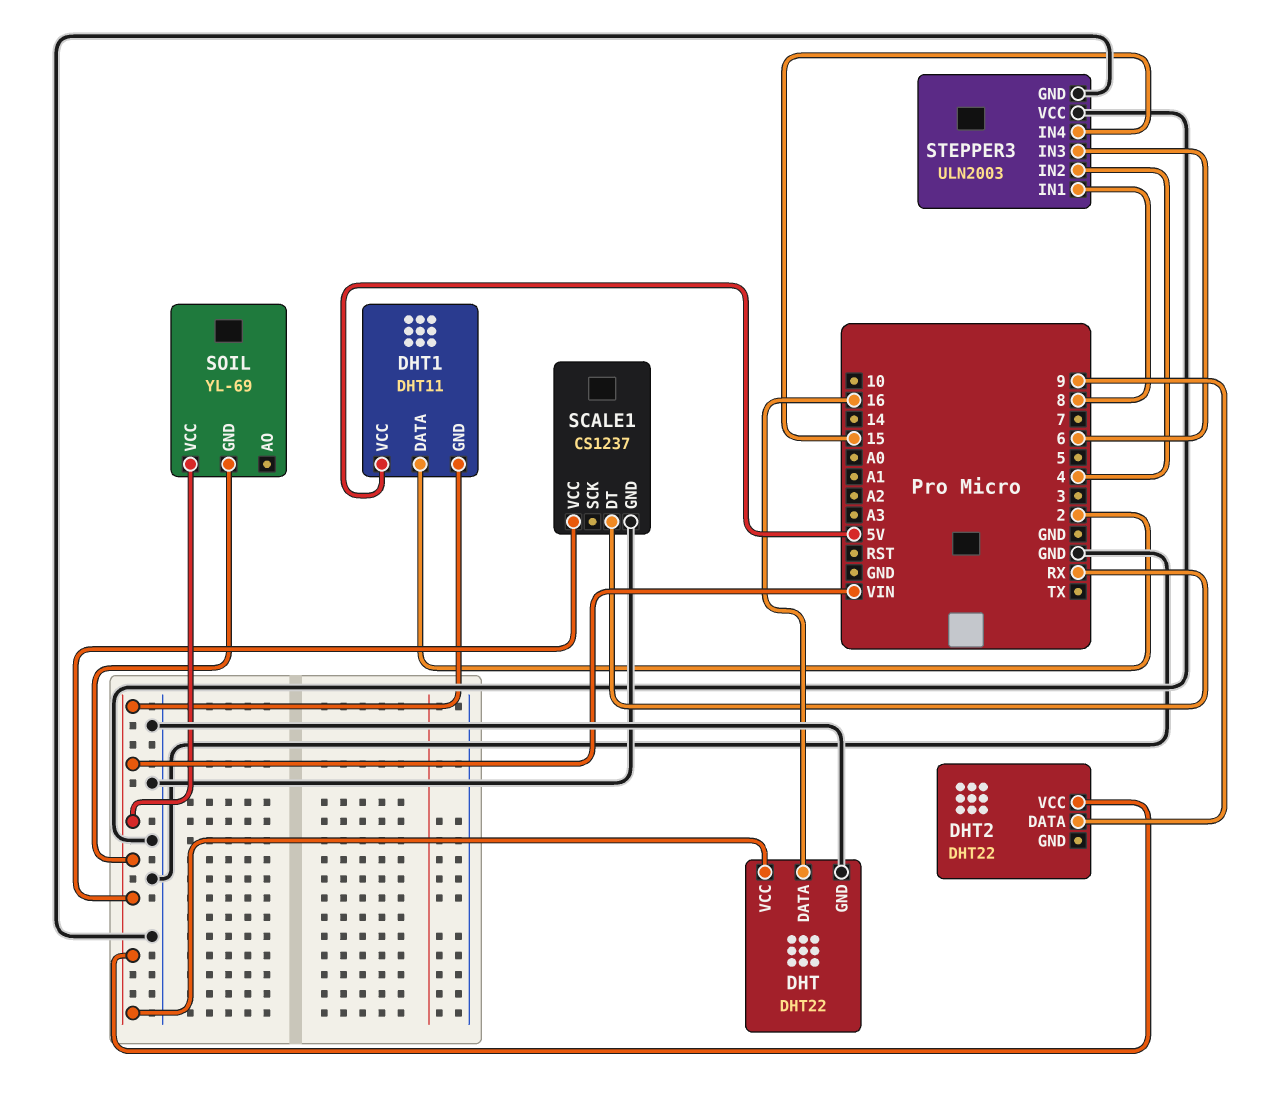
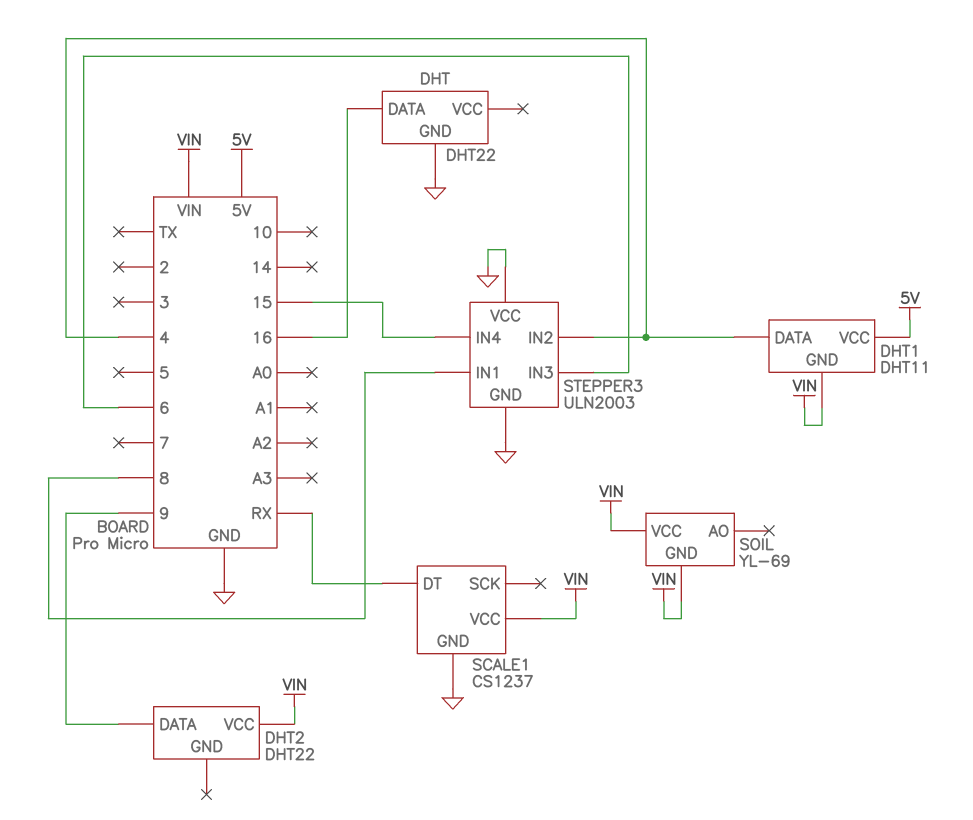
DHT pin VCC: VIN -> none
DHT1 pin DATA: 2 -> 4

